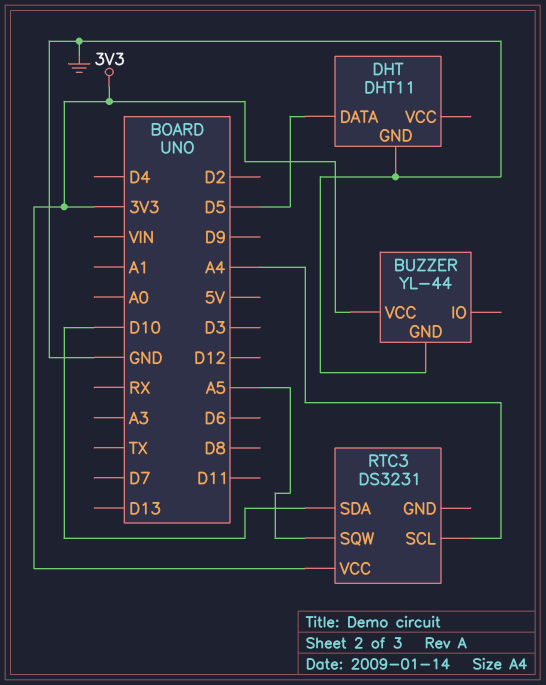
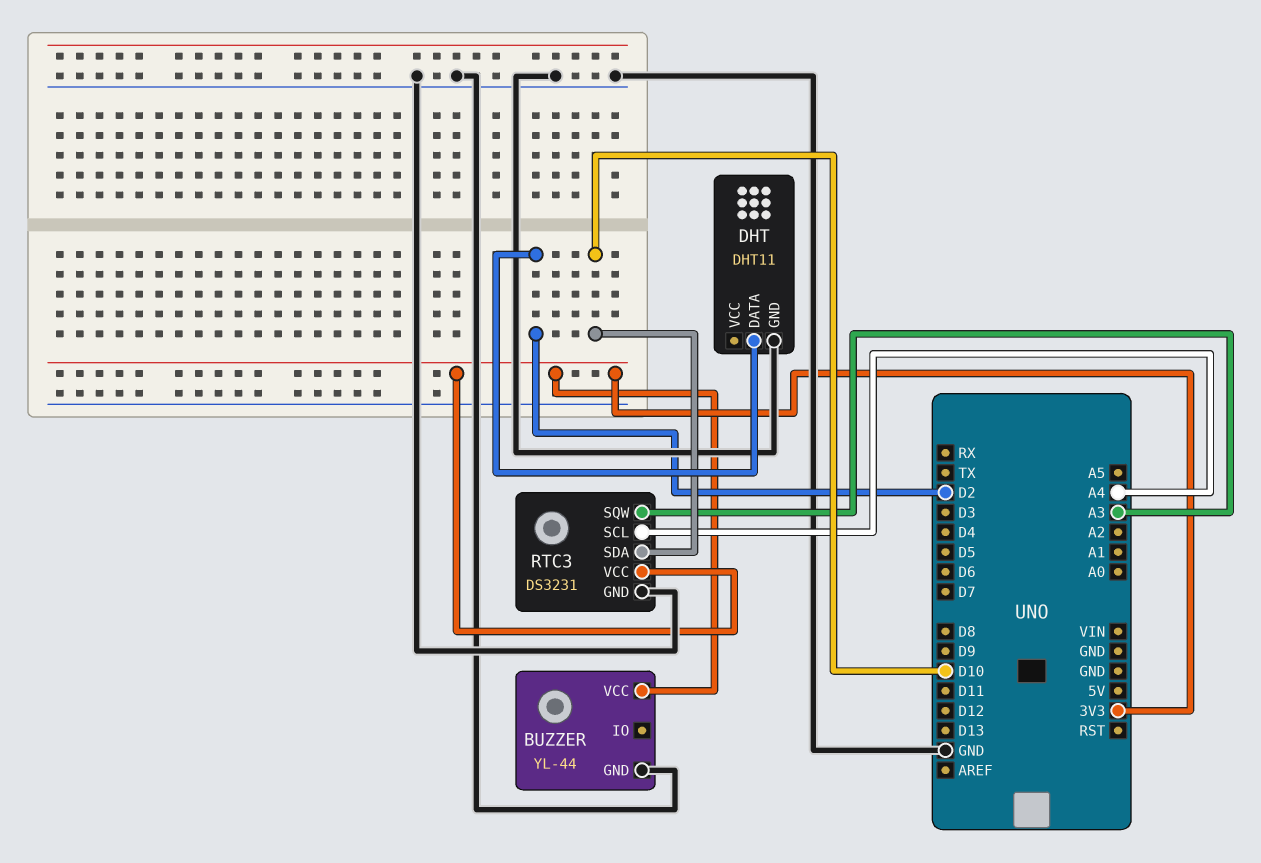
DHT pin DATA: D5 -> D2
RTC3 pin GND: none -> GND
RTC3 pin SQW: A5 -> A3

